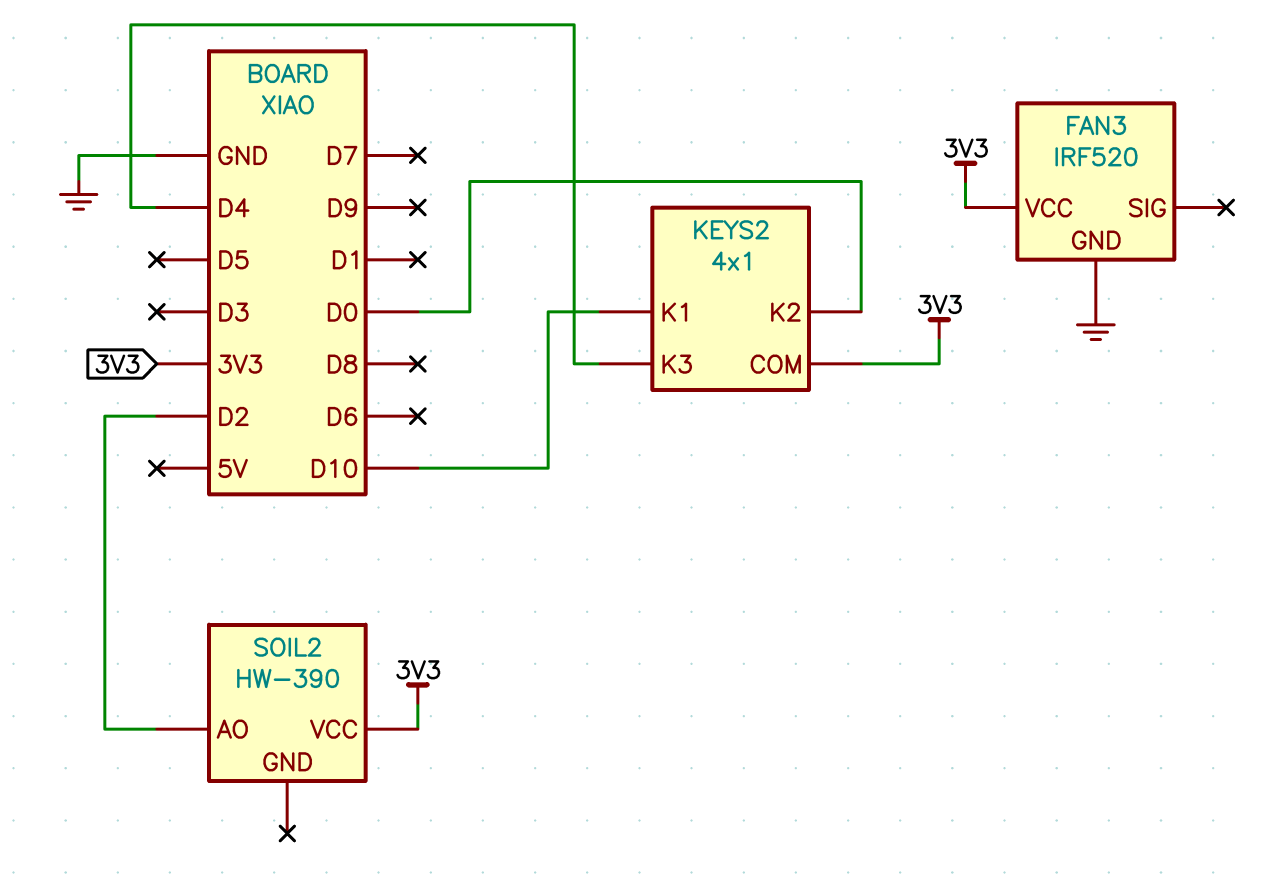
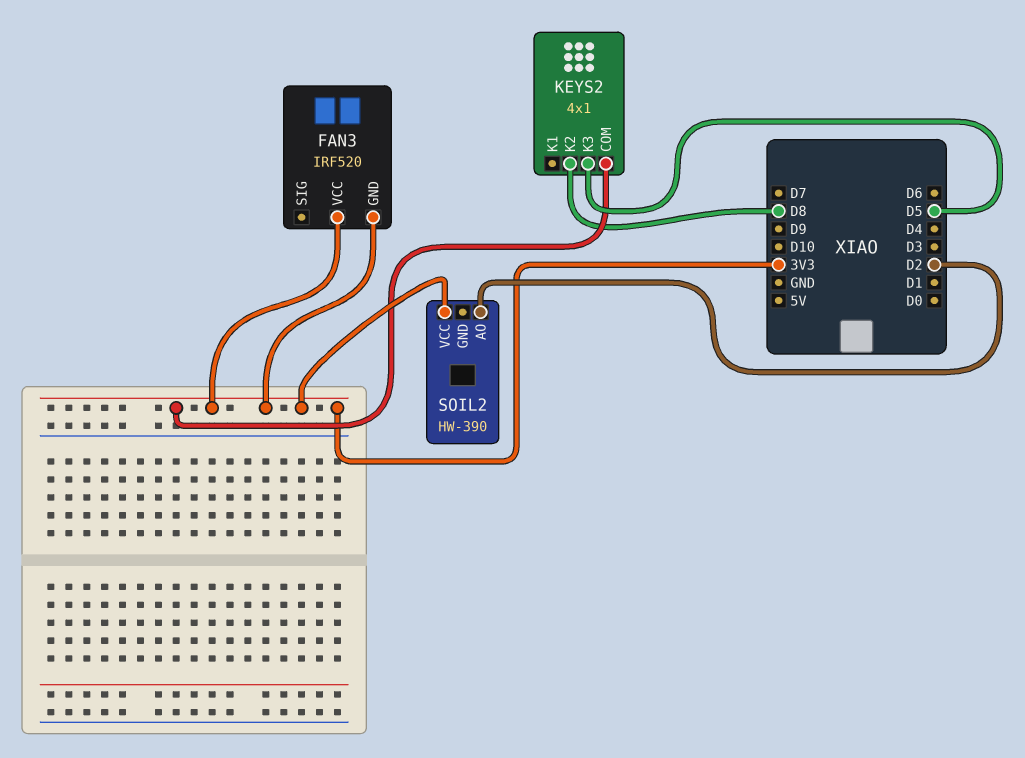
FAN3 pin GND: GND -> 3V3
KEYS2 pin K1: D10 -> none
KEYS2 pin K2: D0 -> D8
KEYS2 pin K3: D4 -> D5

